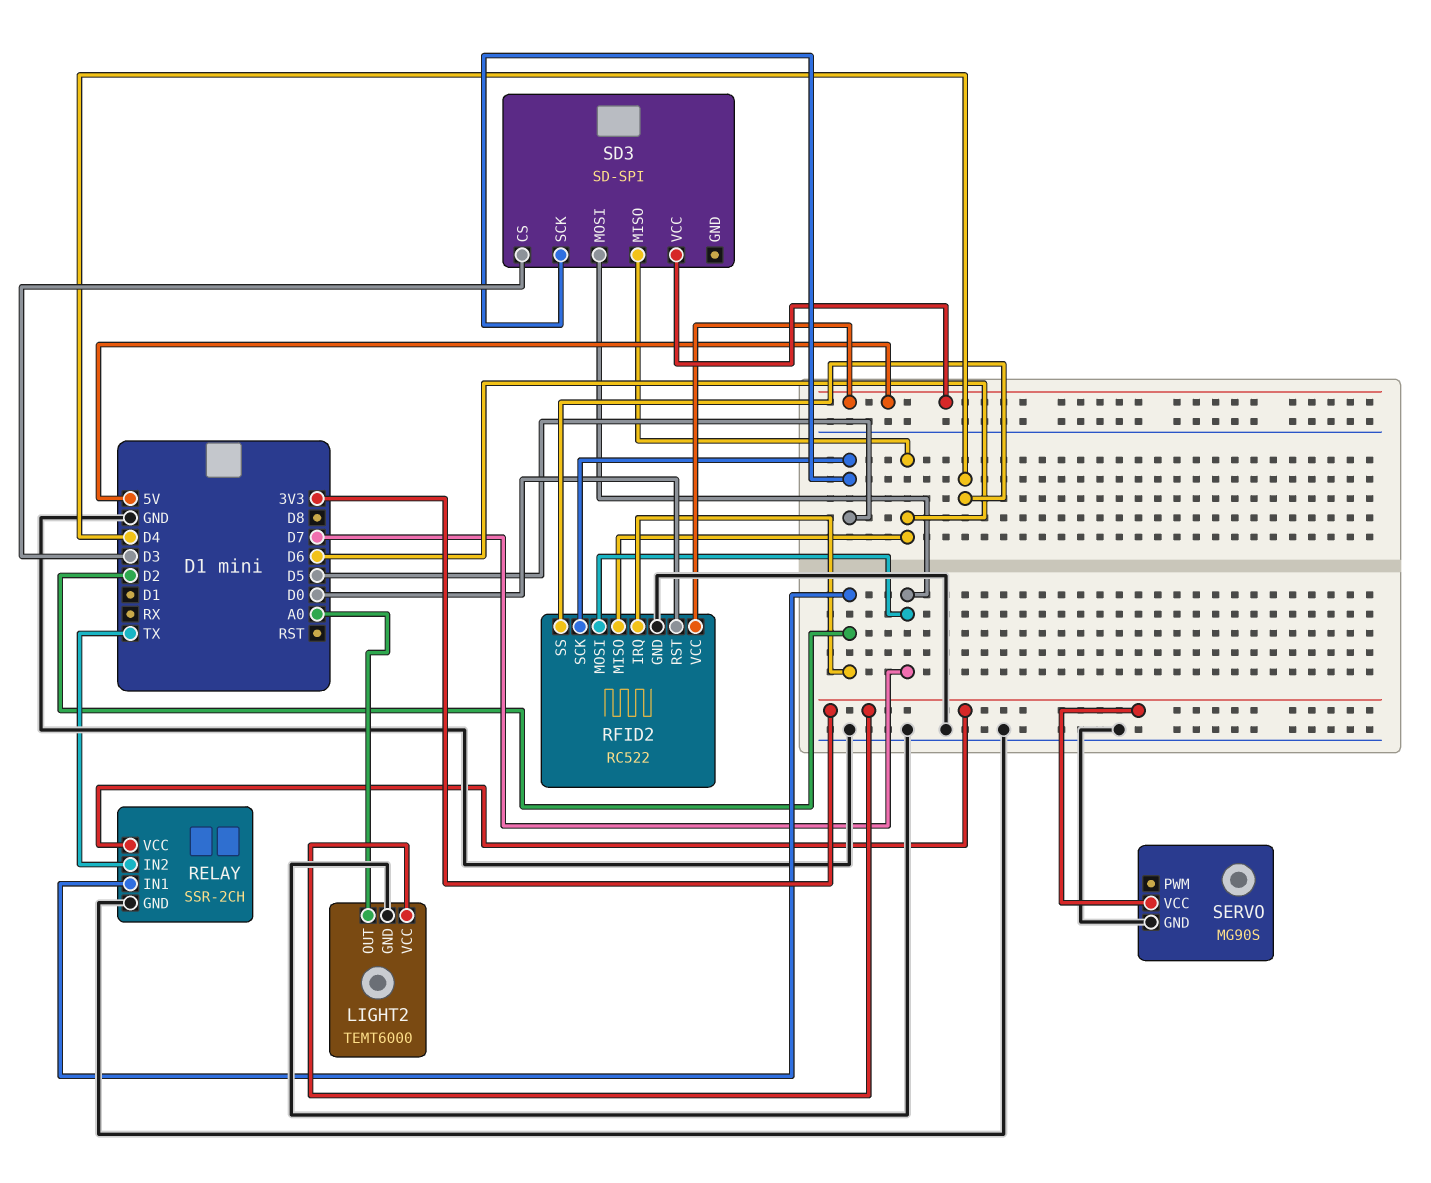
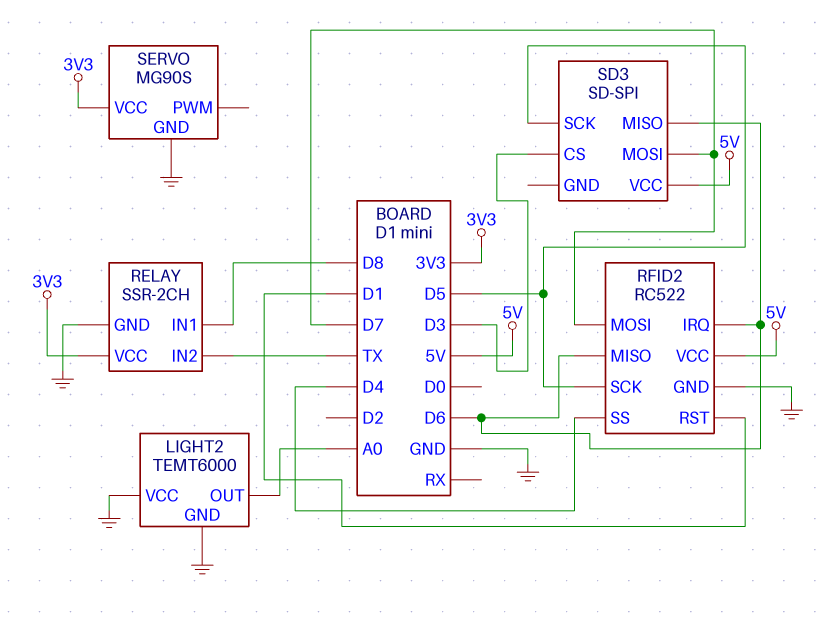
LIGHT2 pin VCC: 3V3 -> GND
RELAY pin IN1: D2 -> D8
RFID2 pin IRQ: D2 -> D6
RFID2 pin RST: D0 -> D1

